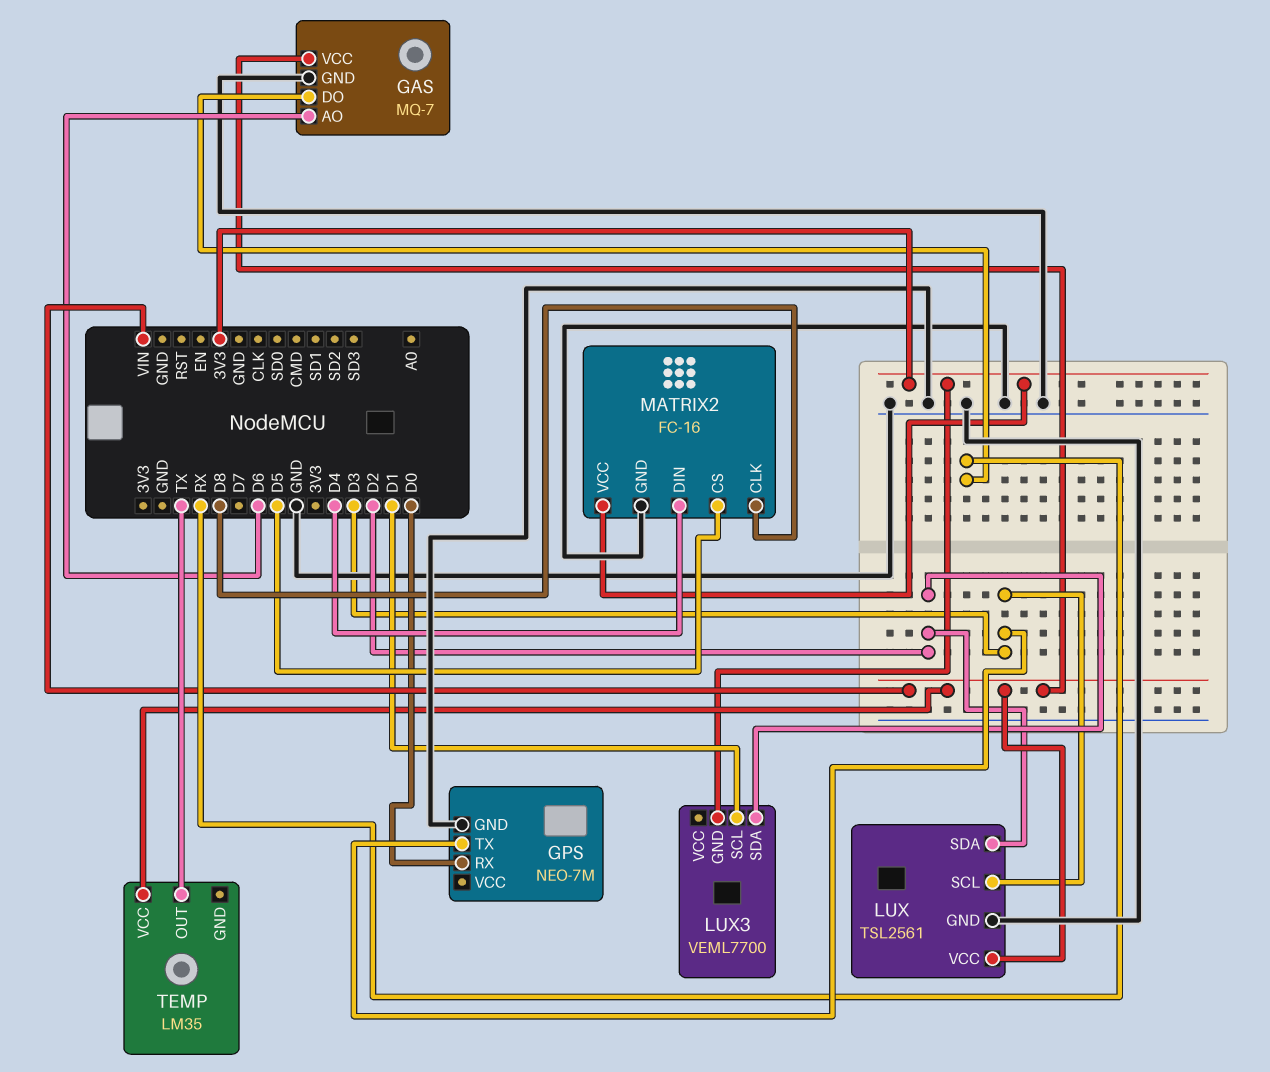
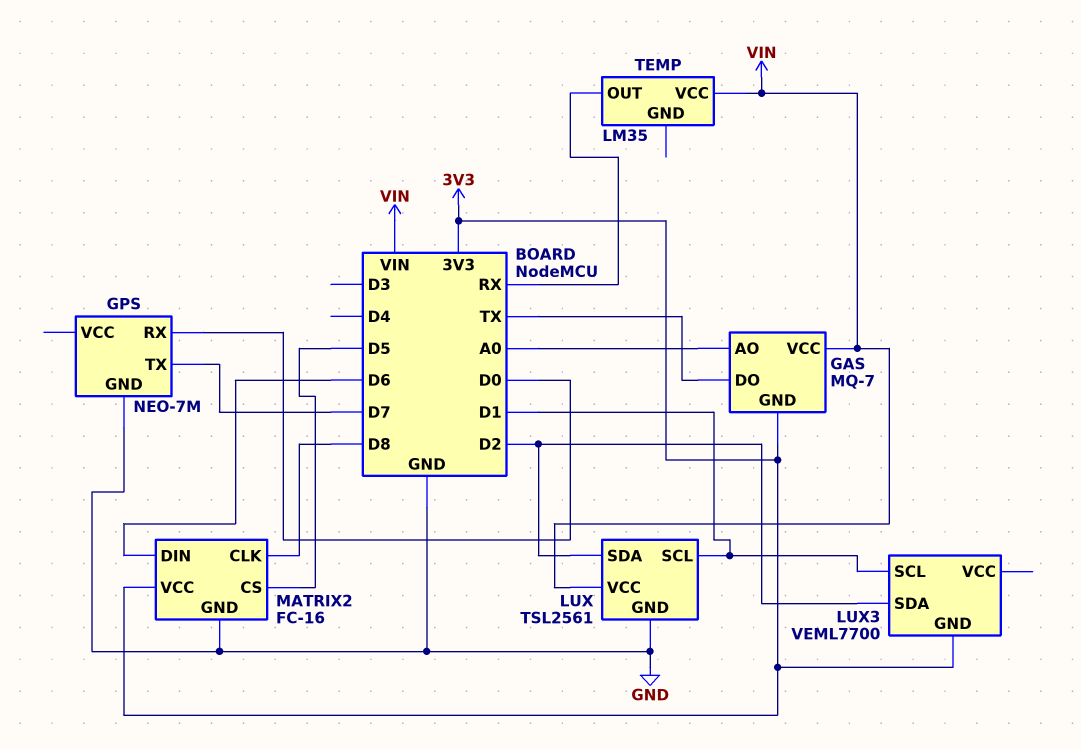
GAS pin AO: D6 -> A0
GAS pin DO: RX -> TX
GAS pin GND: GND -> 3V3
GPS pin TX: D3 -> D7
LUX pin SCL: D3 -> D1
MATRIX2 pin DIN: D4 -> D6
TEMP pin OUT: TX -> RX

